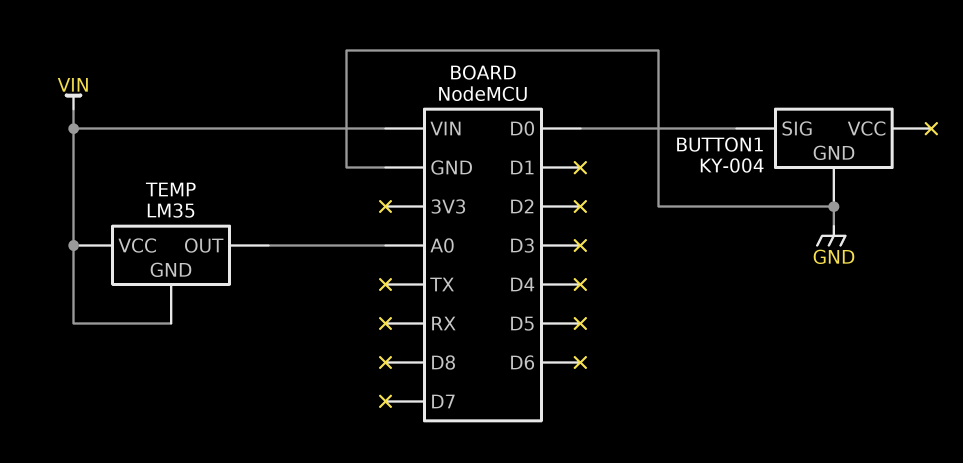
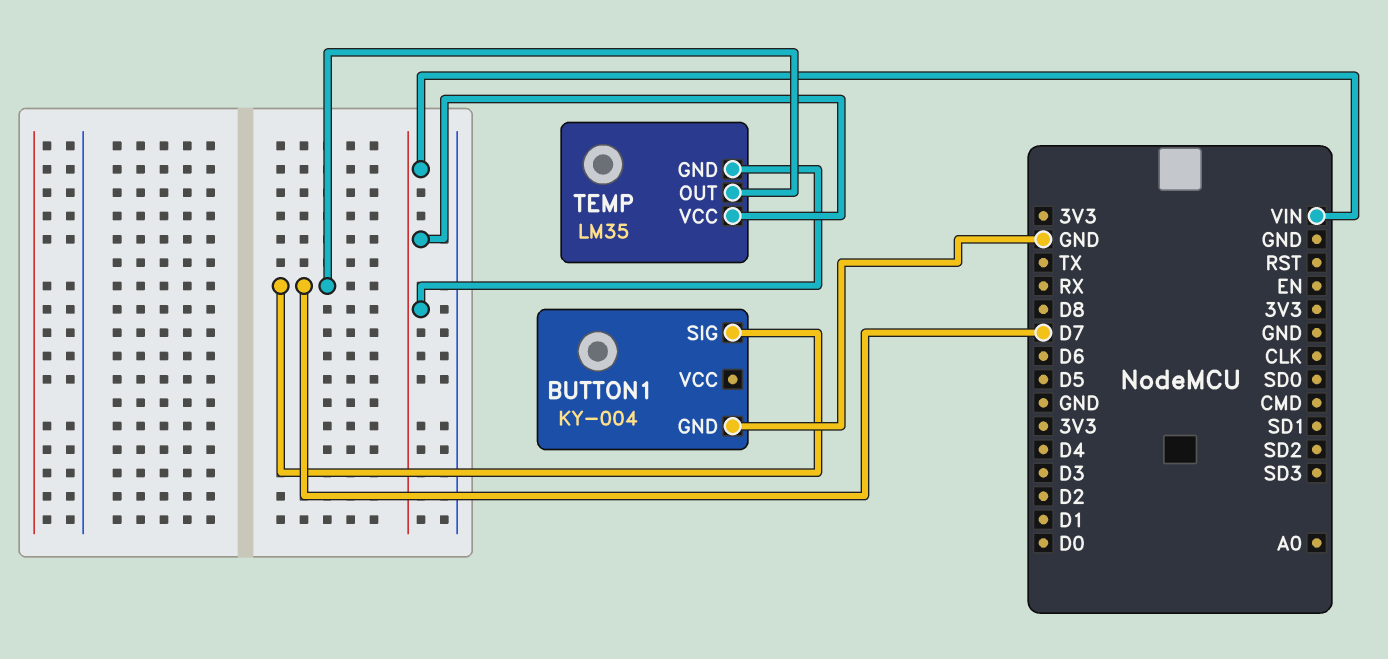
BUTTON1 pin SIG: D0 -> D7
TEMP pin OUT: A0 -> D7

